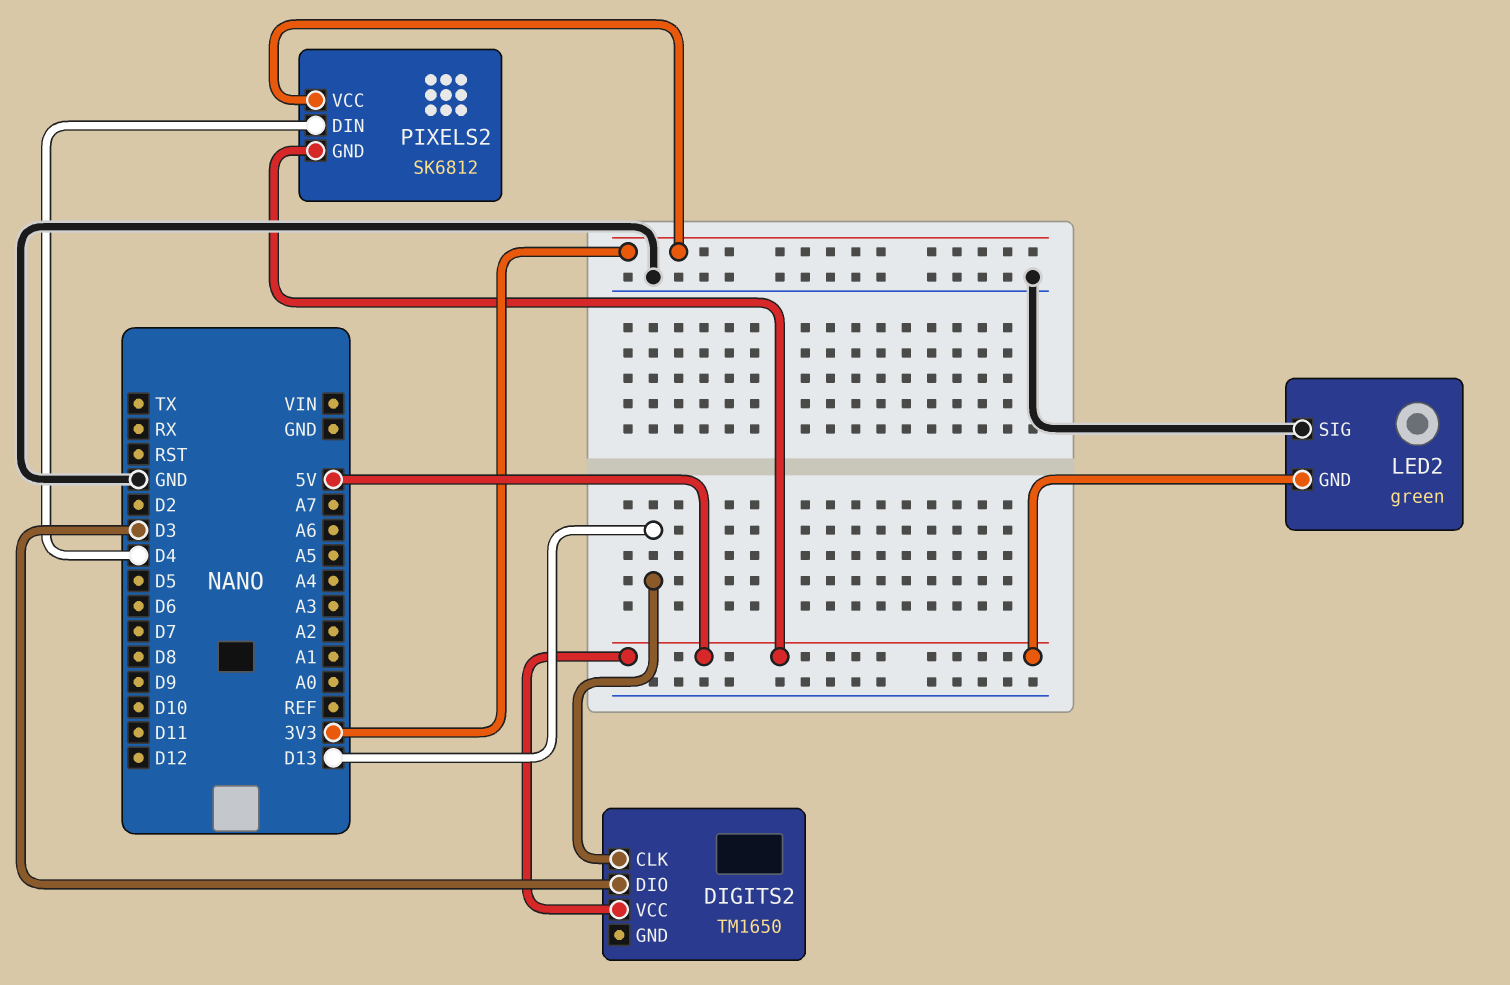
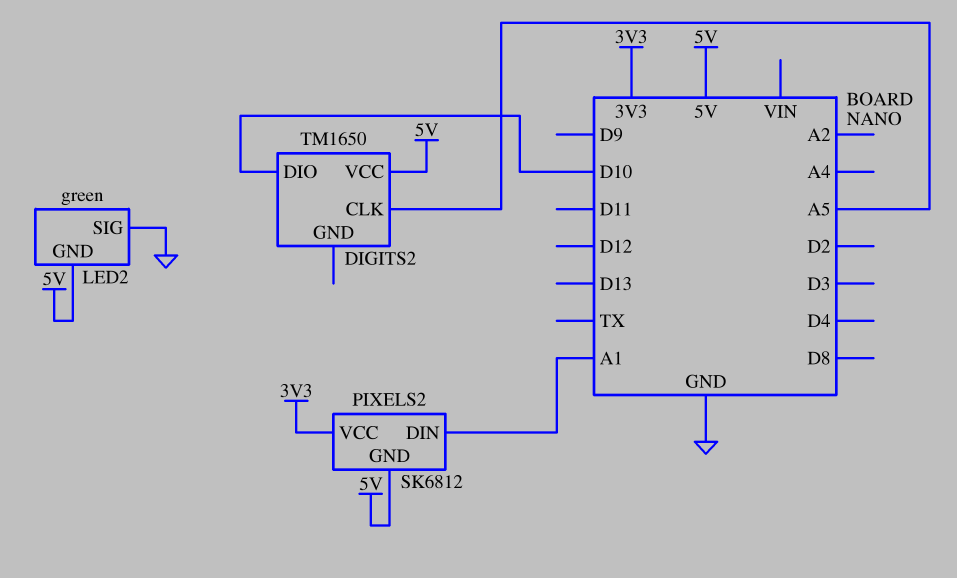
DIGITS2 pin CLK: D13 -> A5
DIGITS2 pin DIO: D3 -> D10
PIXELS2 pin DIN: D4 -> A1

